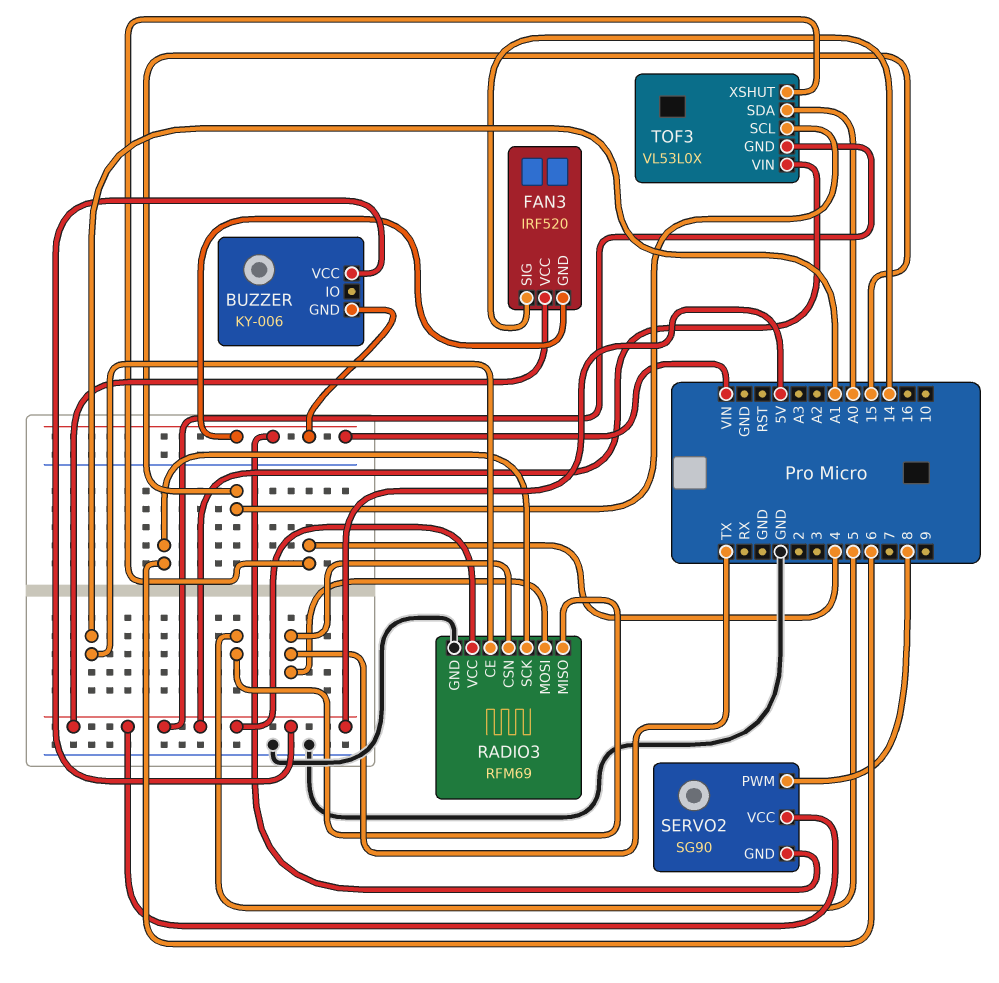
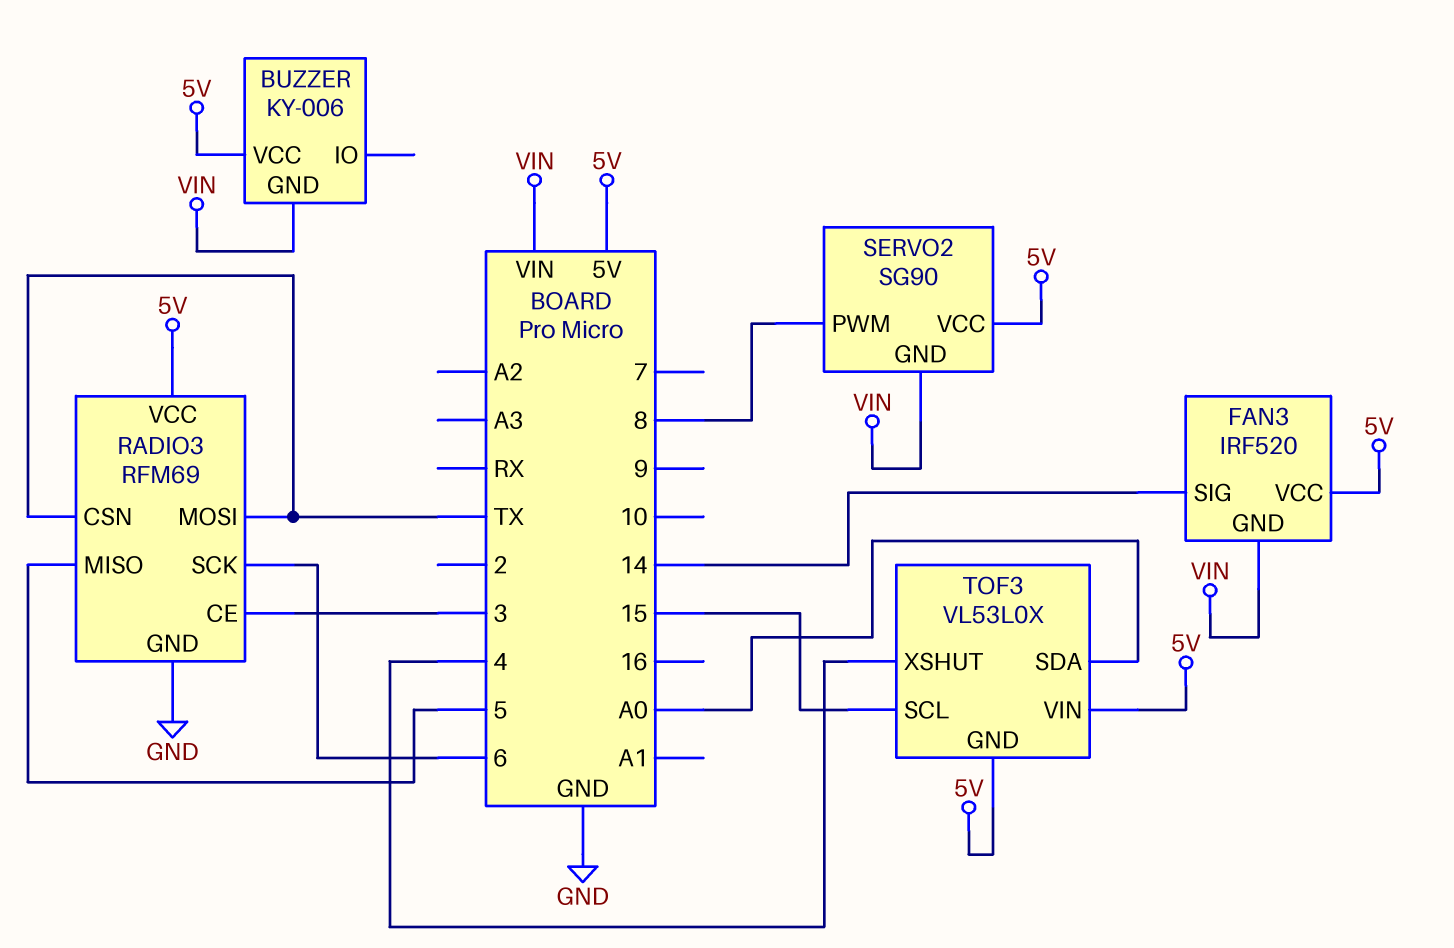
RADIO3 pin CE: A1 -> 3

